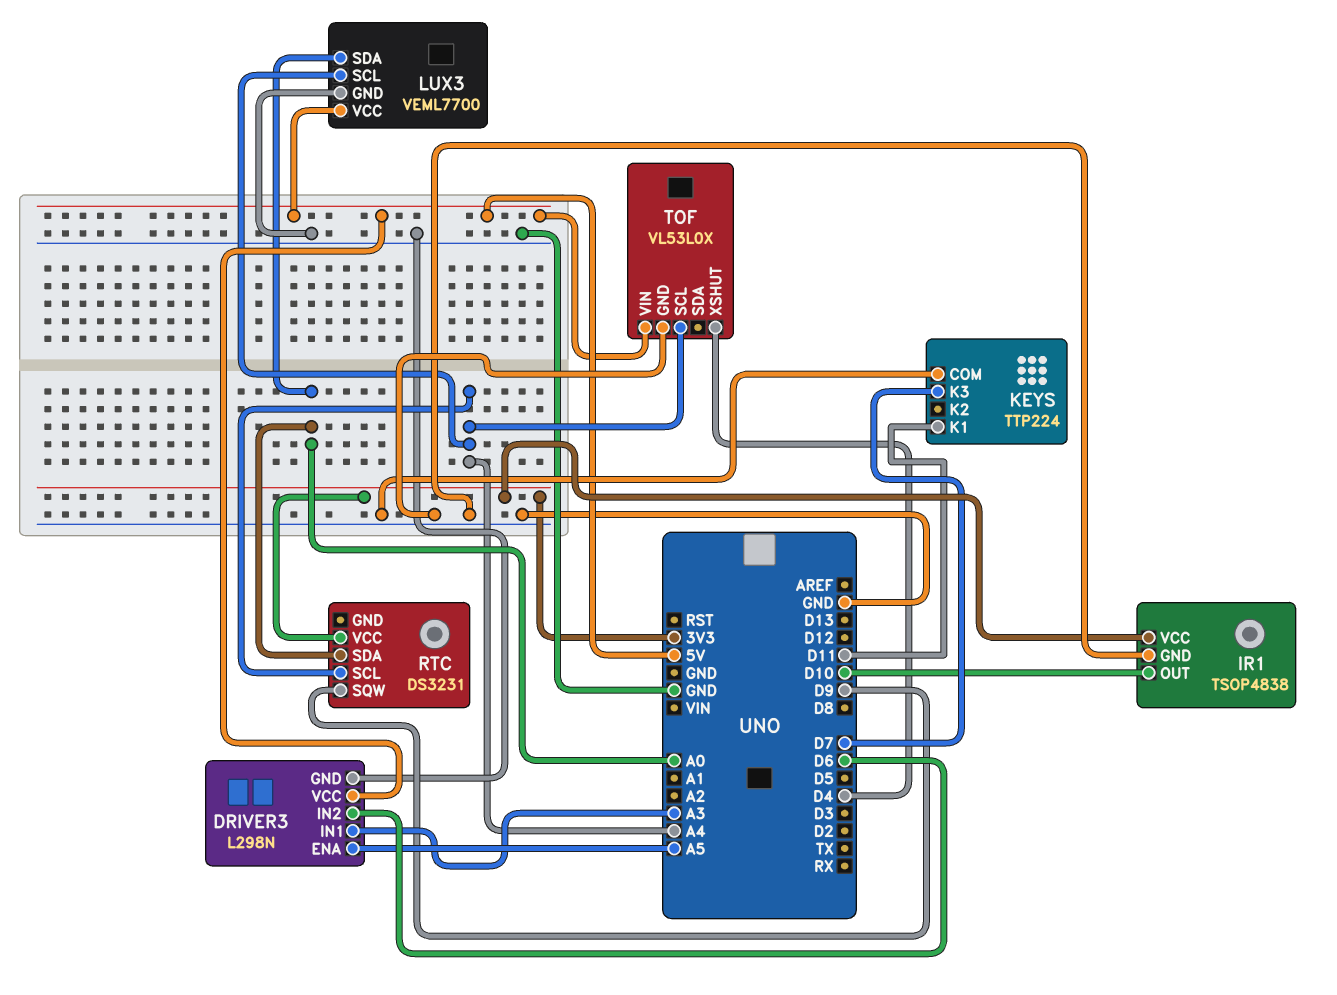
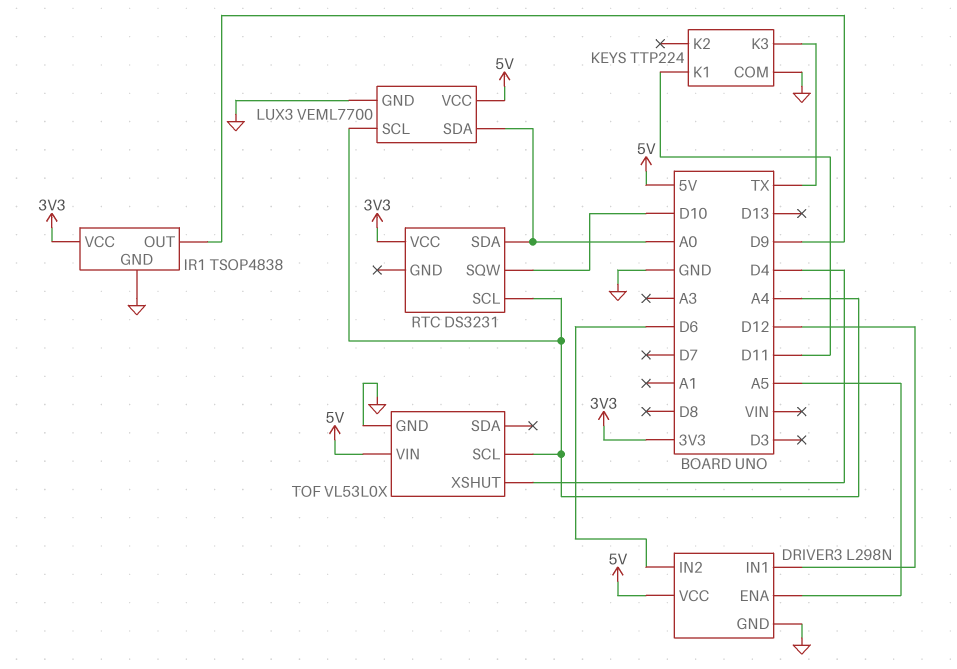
DRIVER3 pin IN1: A3 -> D12
IR1 pin OUT: D10 -> D9
KEYS pin K3: D7 -> TX
RTC pin SQW: D9 -> D10

